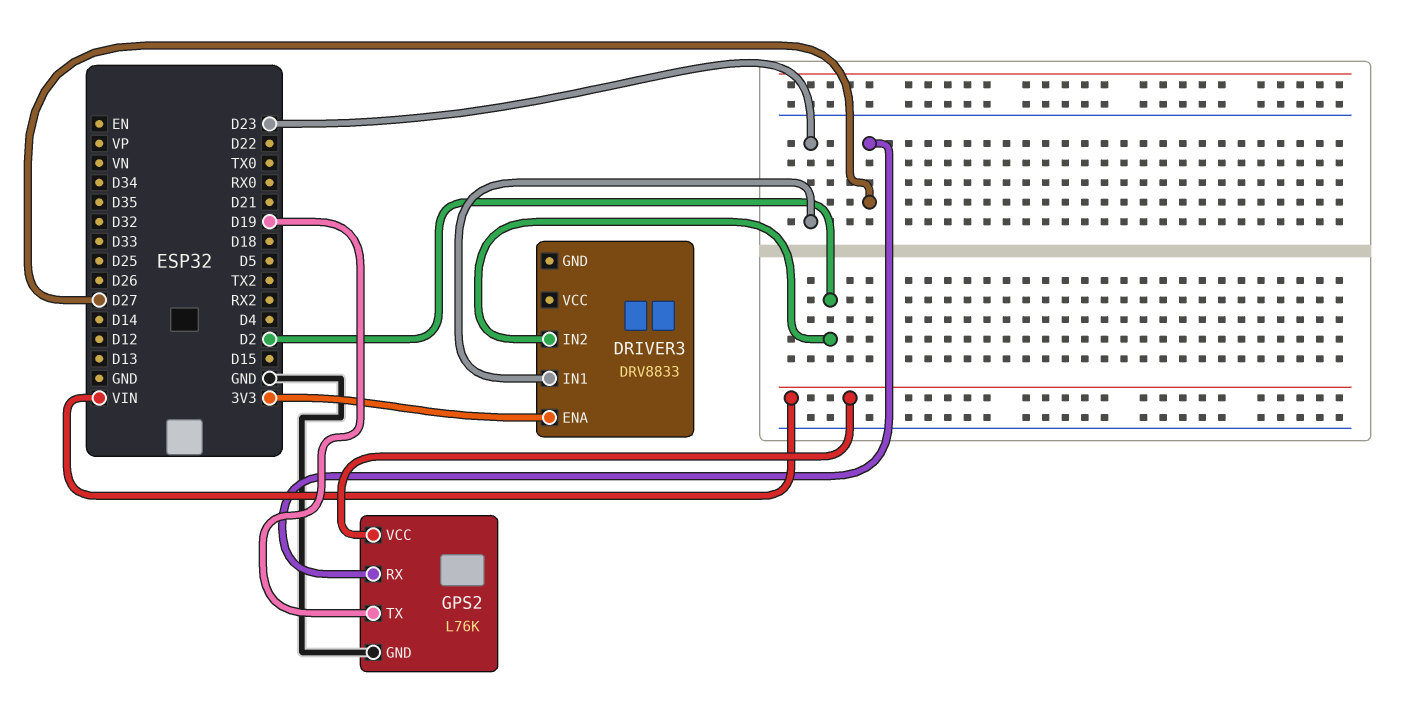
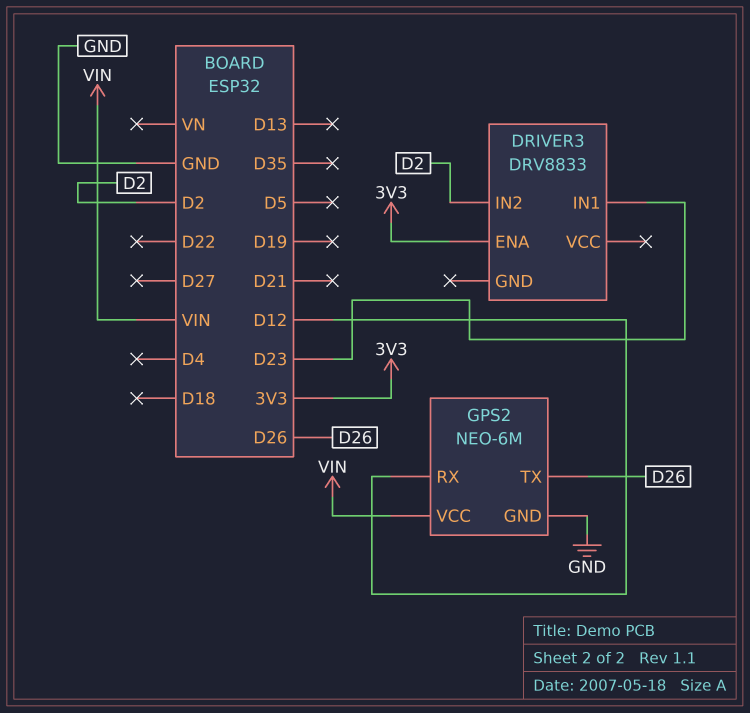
GPS2: L76K -> NEO-6M
GPS2 pin RX: D27 -> D12
GPS2 pin TX: D19 -> D26

